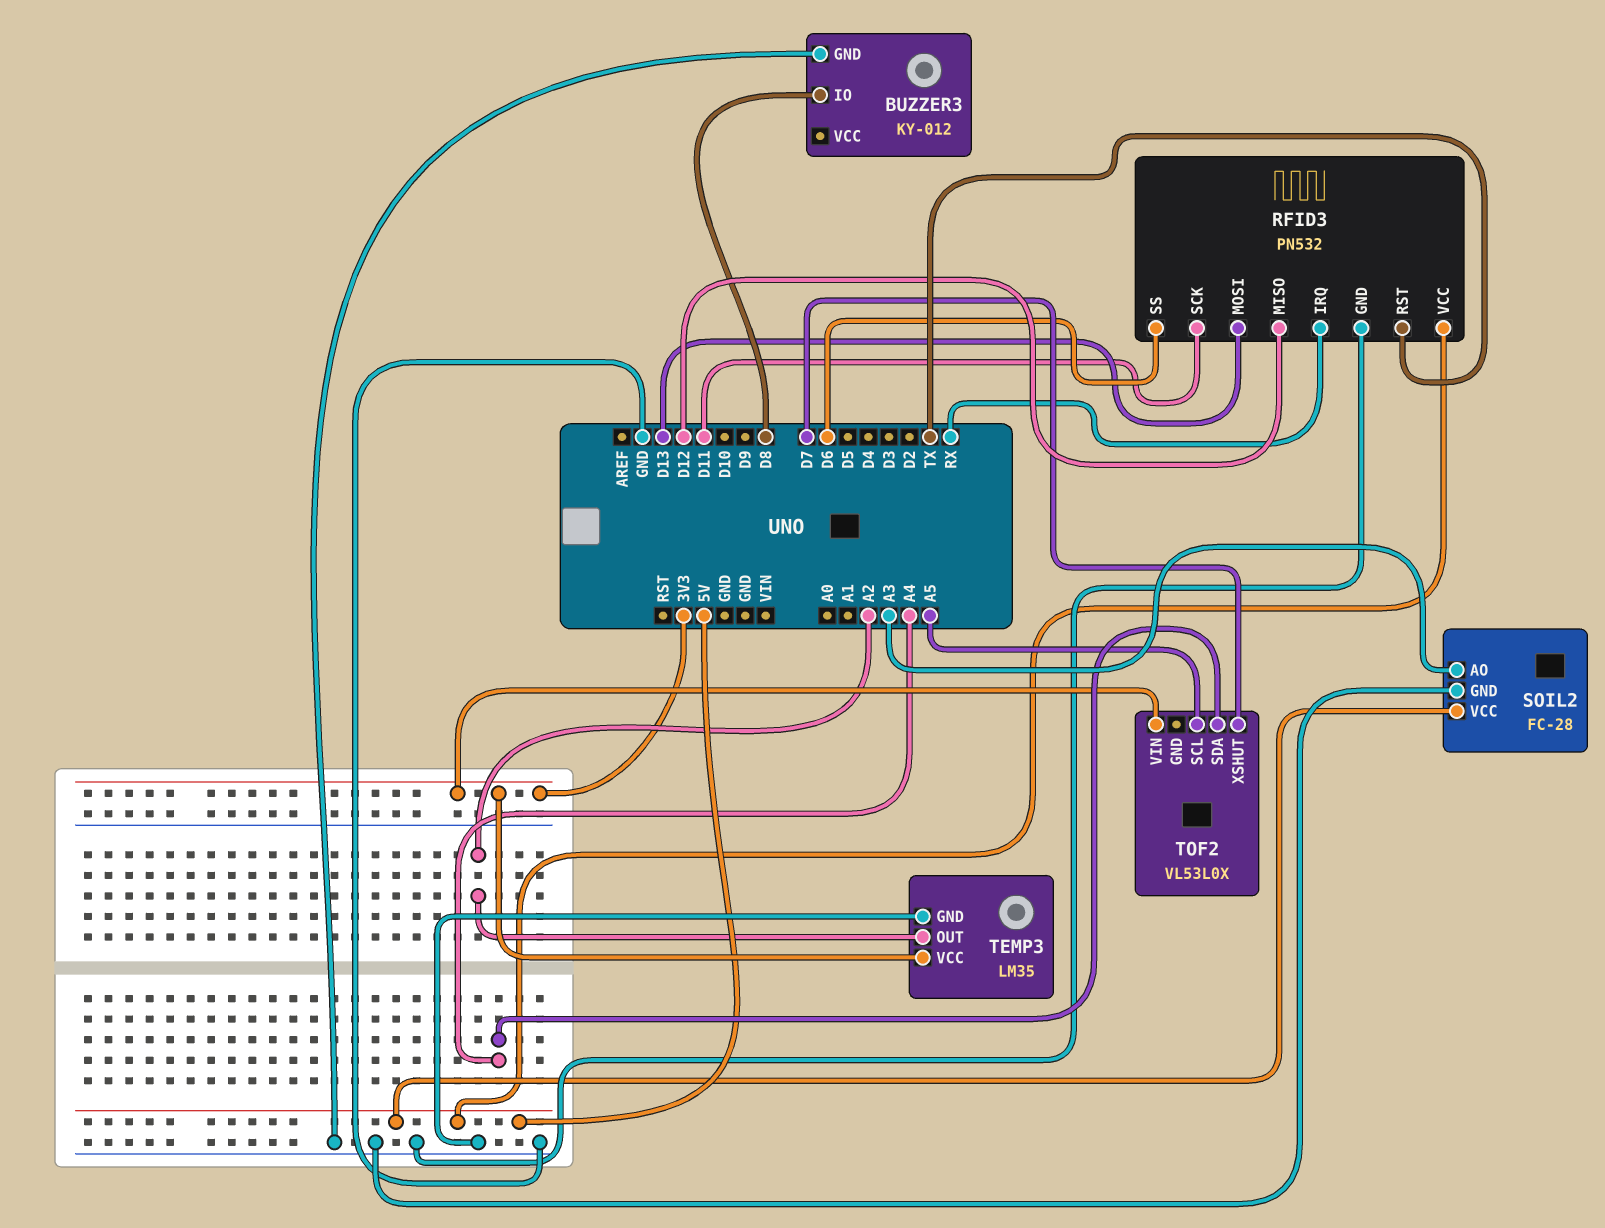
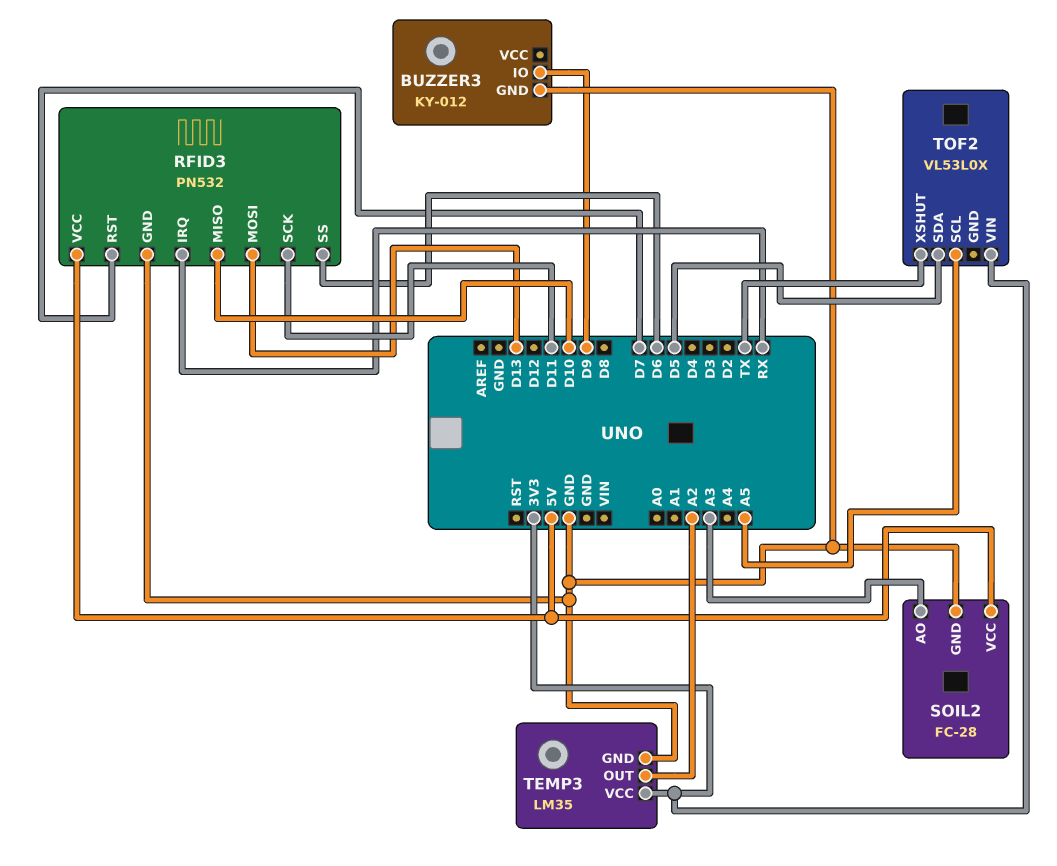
BUZZER3 pin IO: D8 -> D9
RFID3 pin MISO: D12 -> D10
RFID3 pin RST: TX -> D7
TOF2 pin SDA: A4 -> D5
TOF2 pin XSHUT: D7 -> TX

